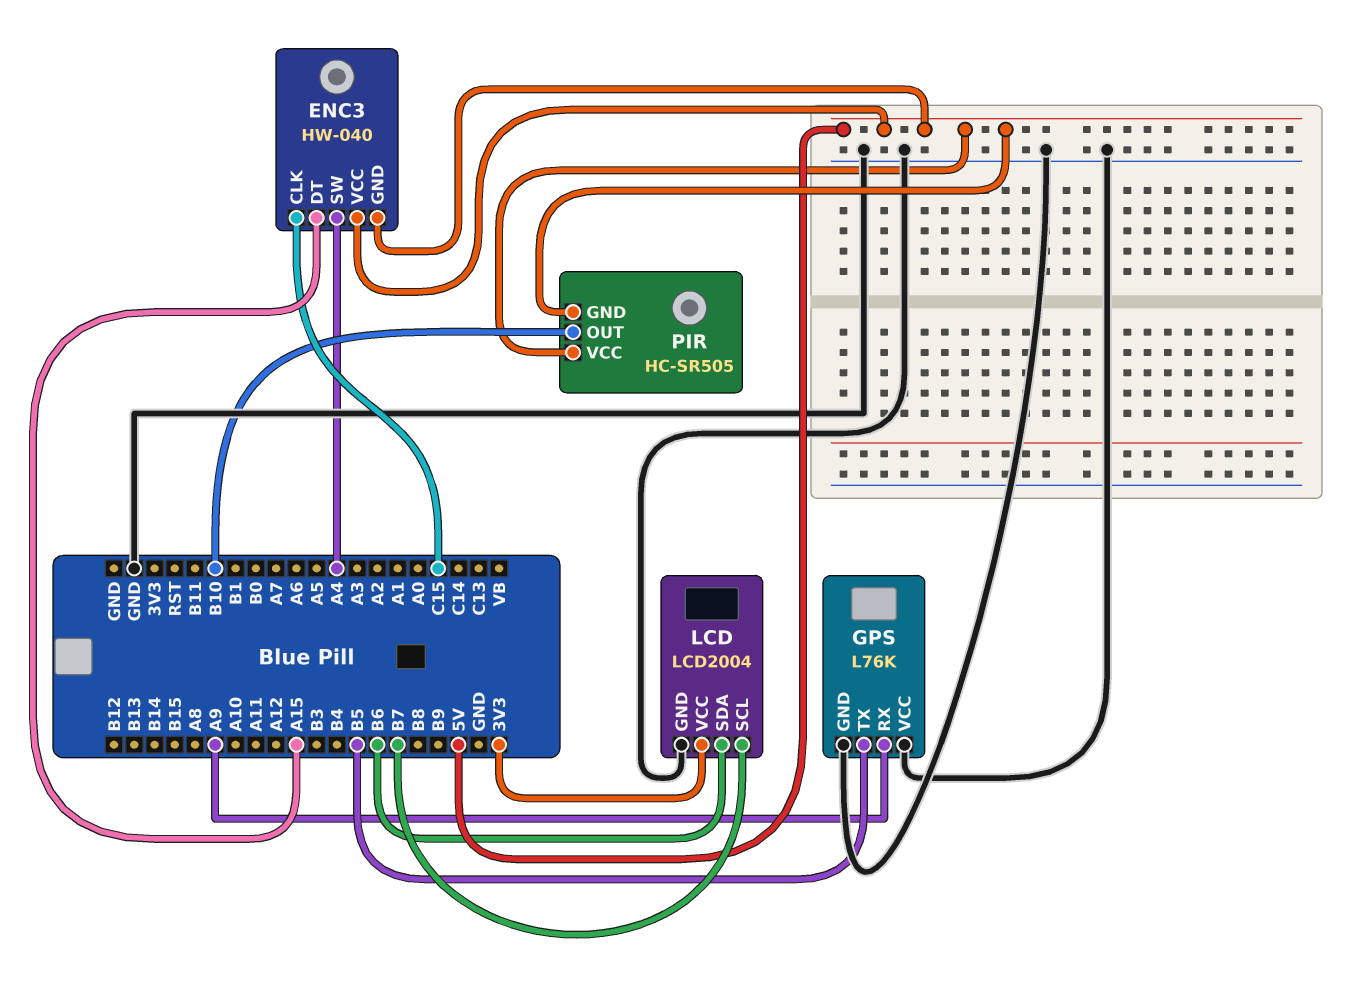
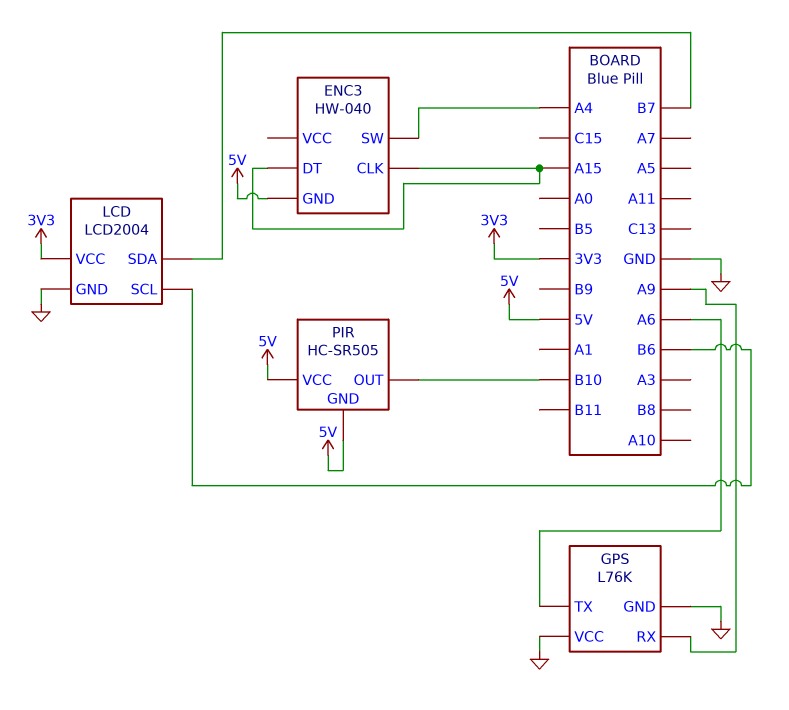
ENC3 pin CLK: C15 -> A15
ENC3 pin VCC: 5V -> none
GPS pin TX: B5 -> A6
LCD pin SCL: B7 -> B6
LCD pin SDA: B6 -> B7

